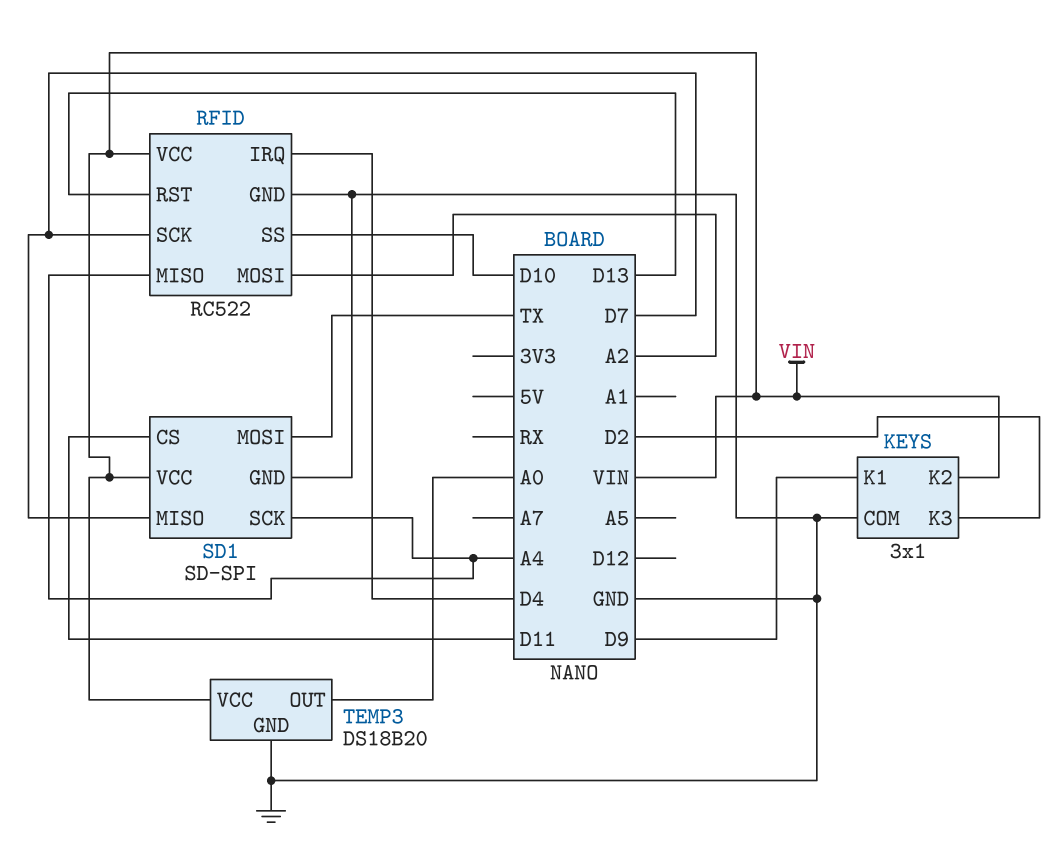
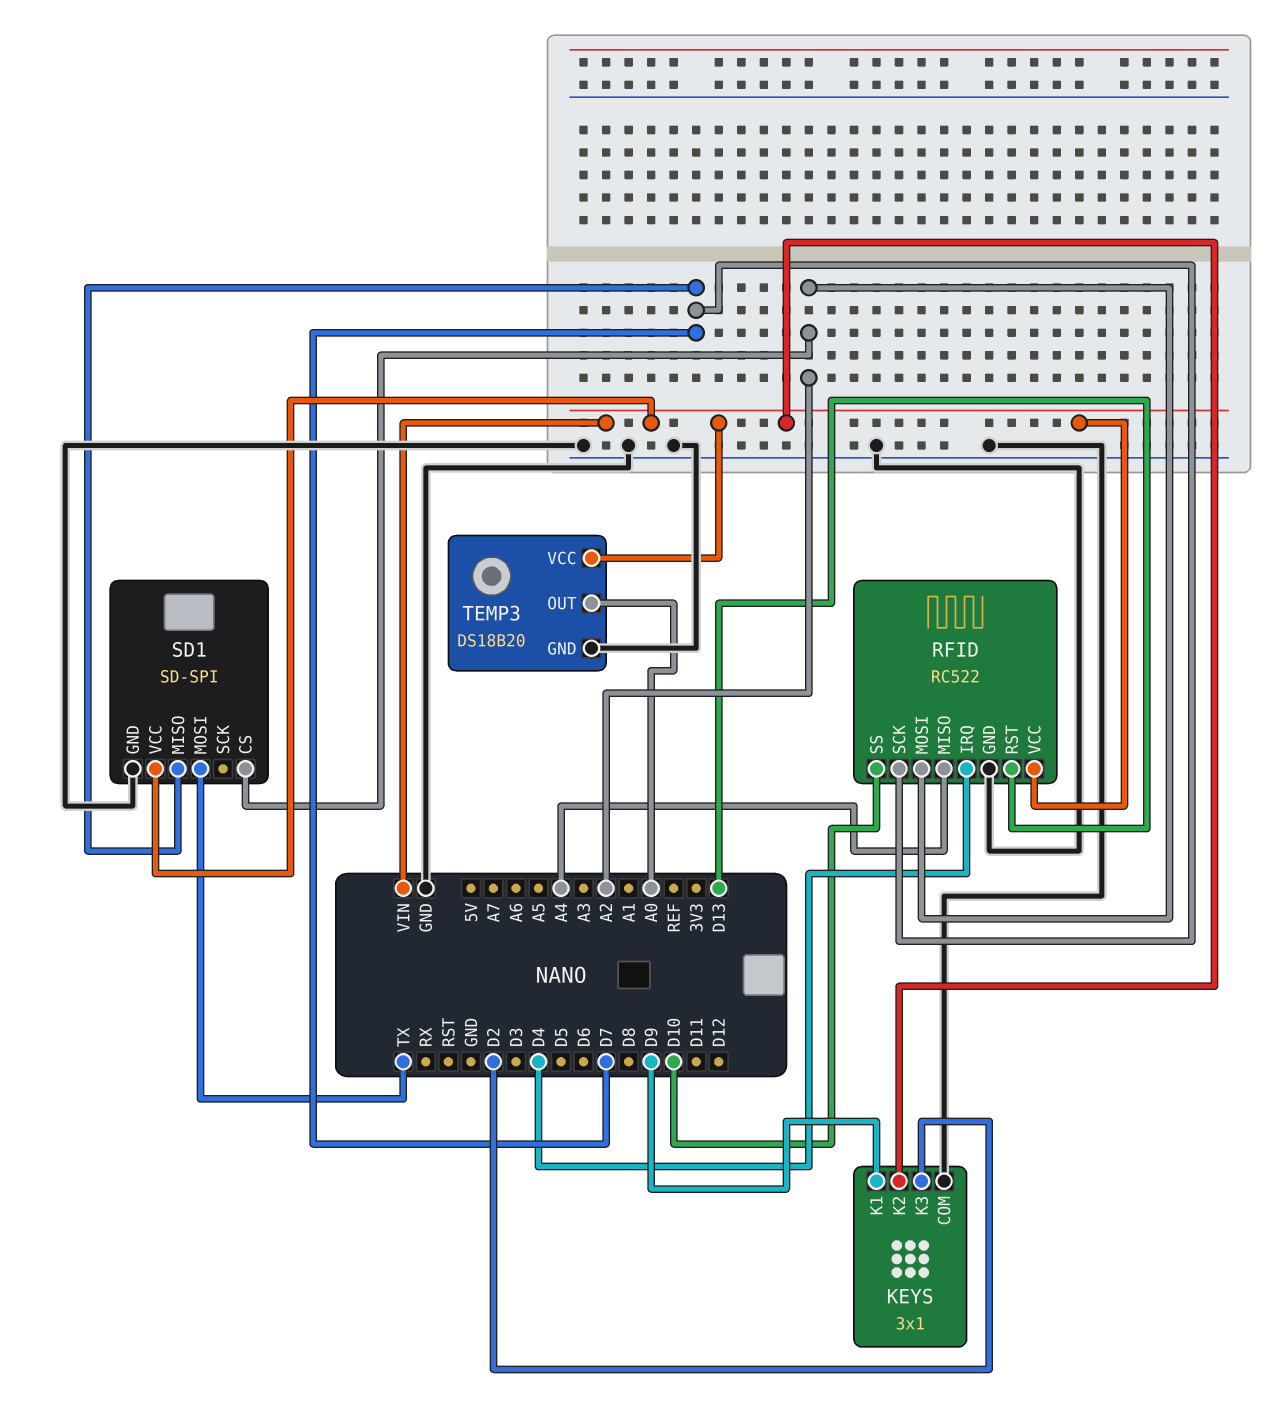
SD1 pin CS: D11 -> A2
SD1 pin SCK: A4 -> none

